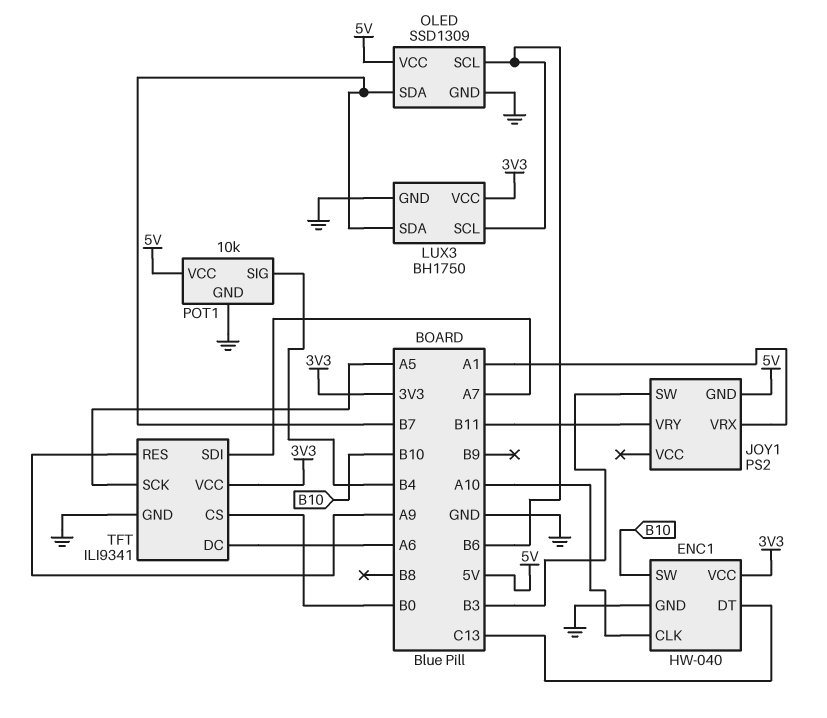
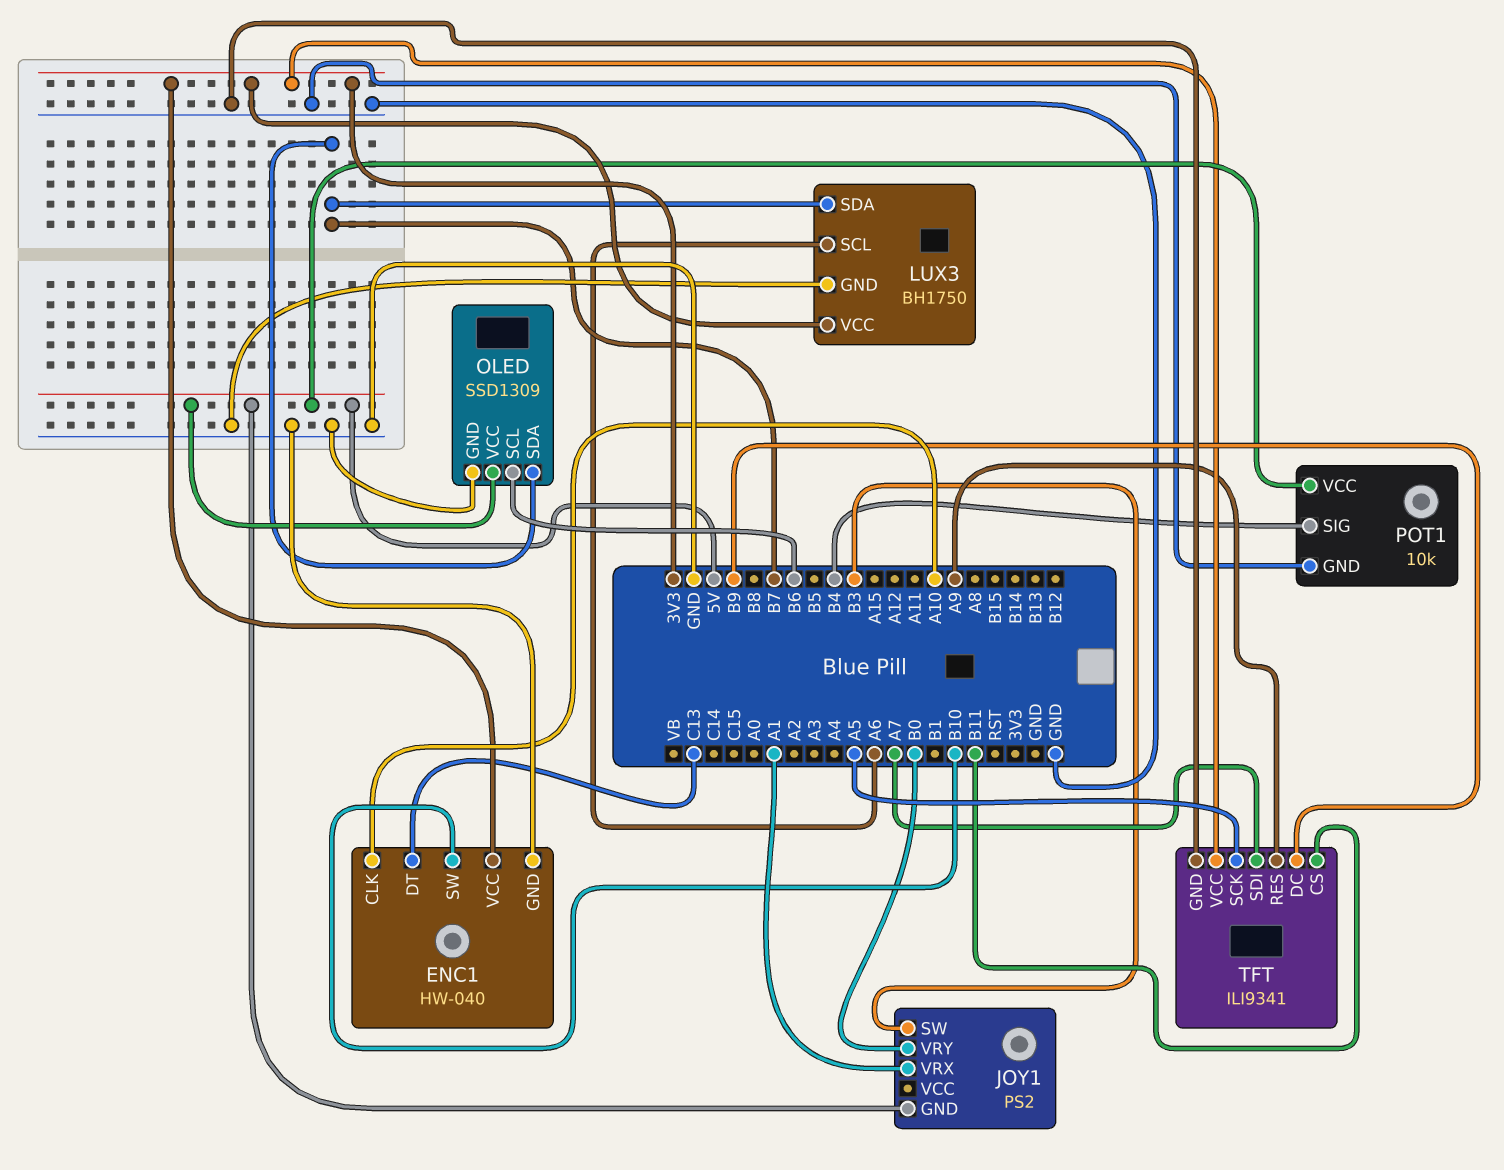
JOY1 pin VRY: B11 -> B0
LUX3 pin SCL: B6 -> A6
TFT pin CS: B0 -> B11
TFT pin DC: A6 -> B9

